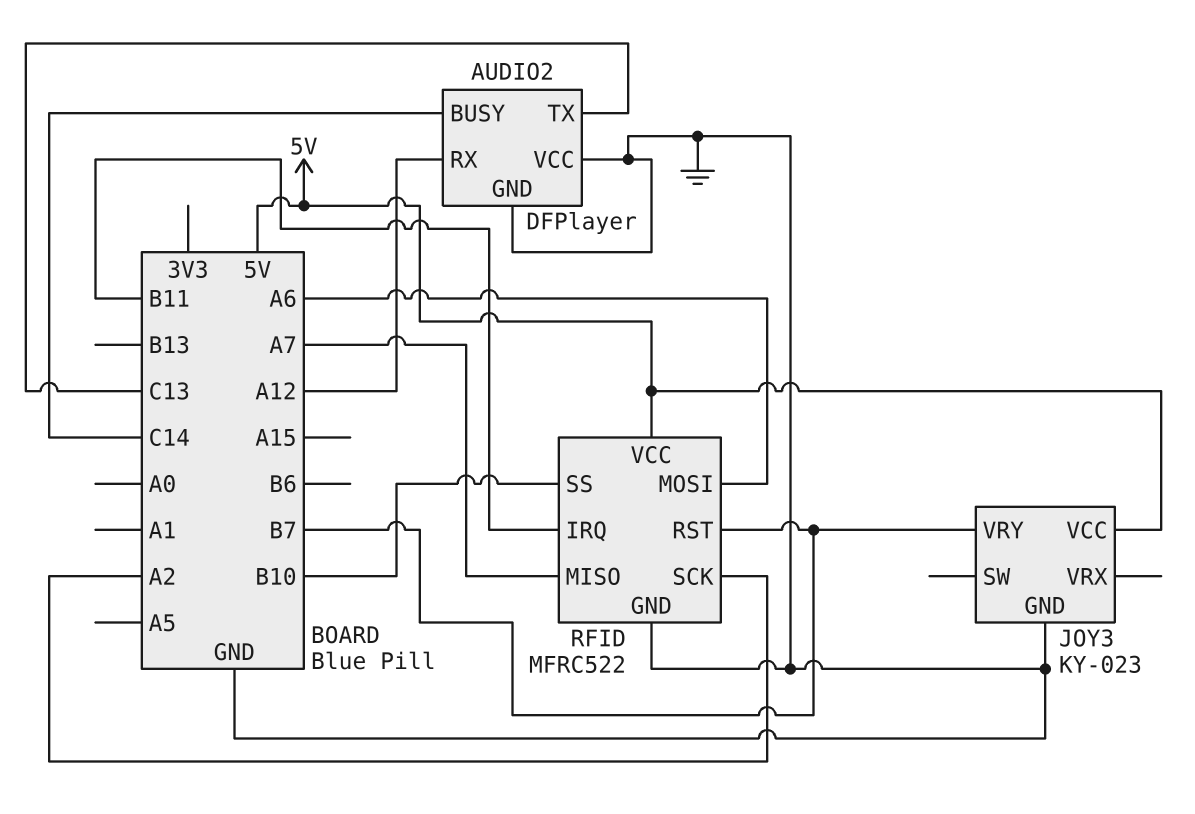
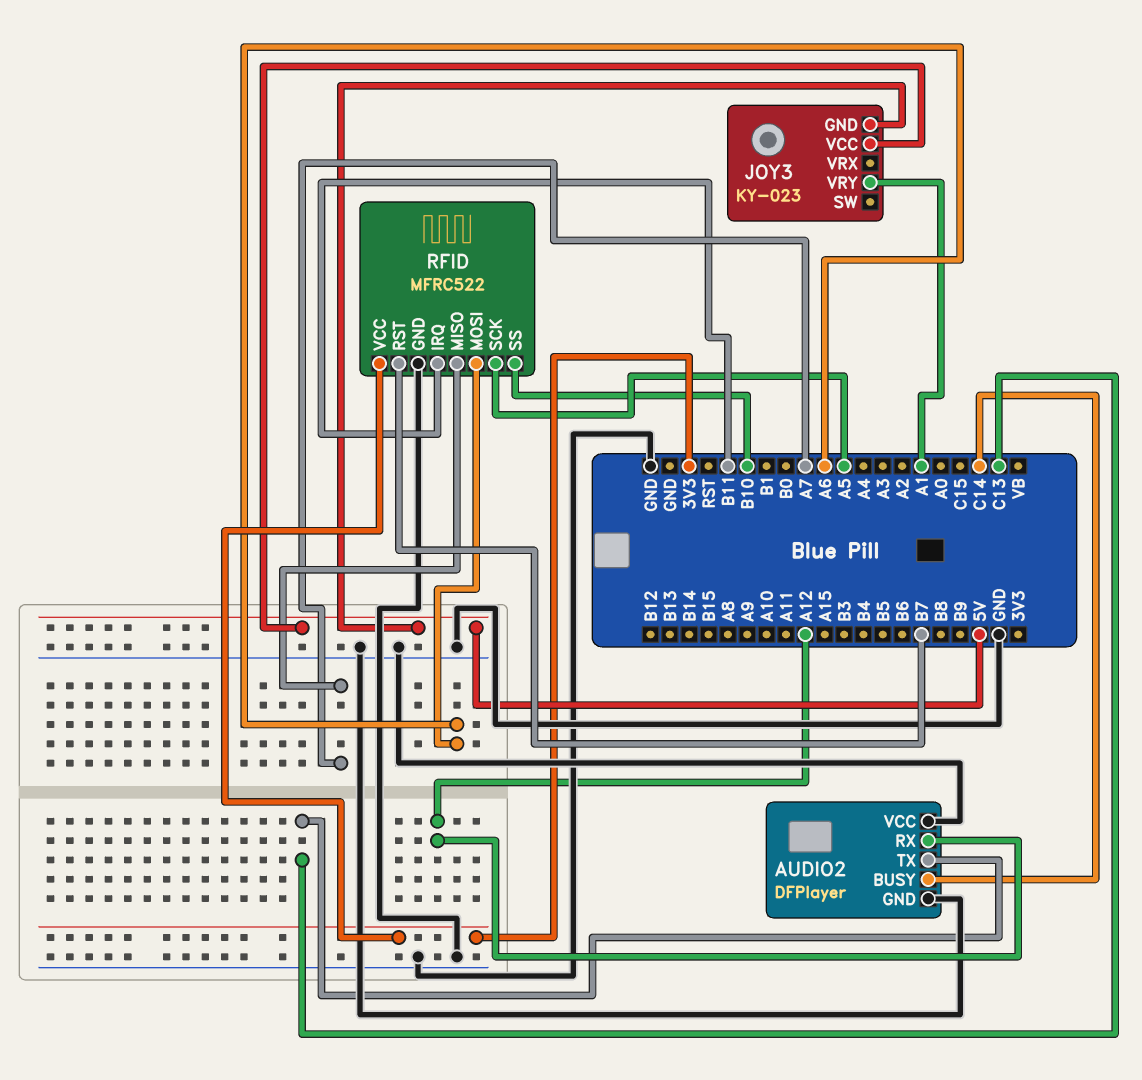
JOY3 pin GND: GND -> 5V
JOY3 pin VRY: B7 -> A1
RFID pin SCK: A2 -> A5
RFID pin VCC: 5V -> 3V3

